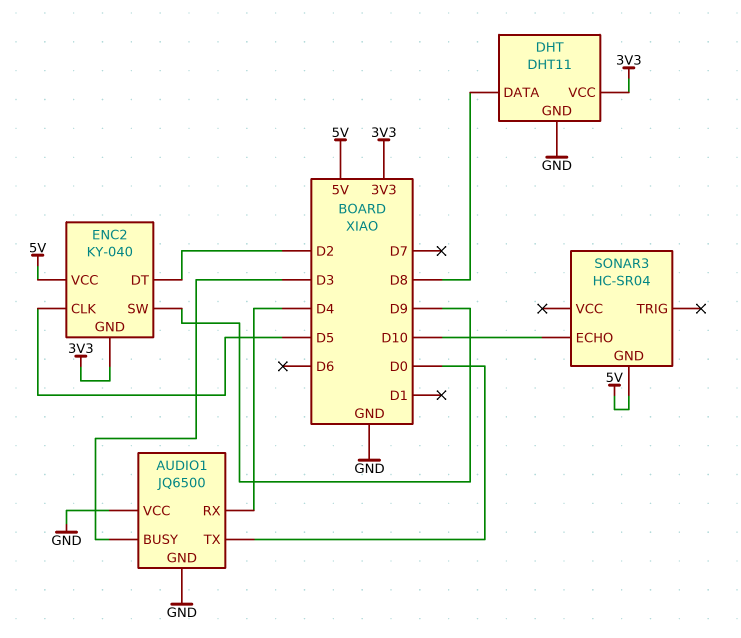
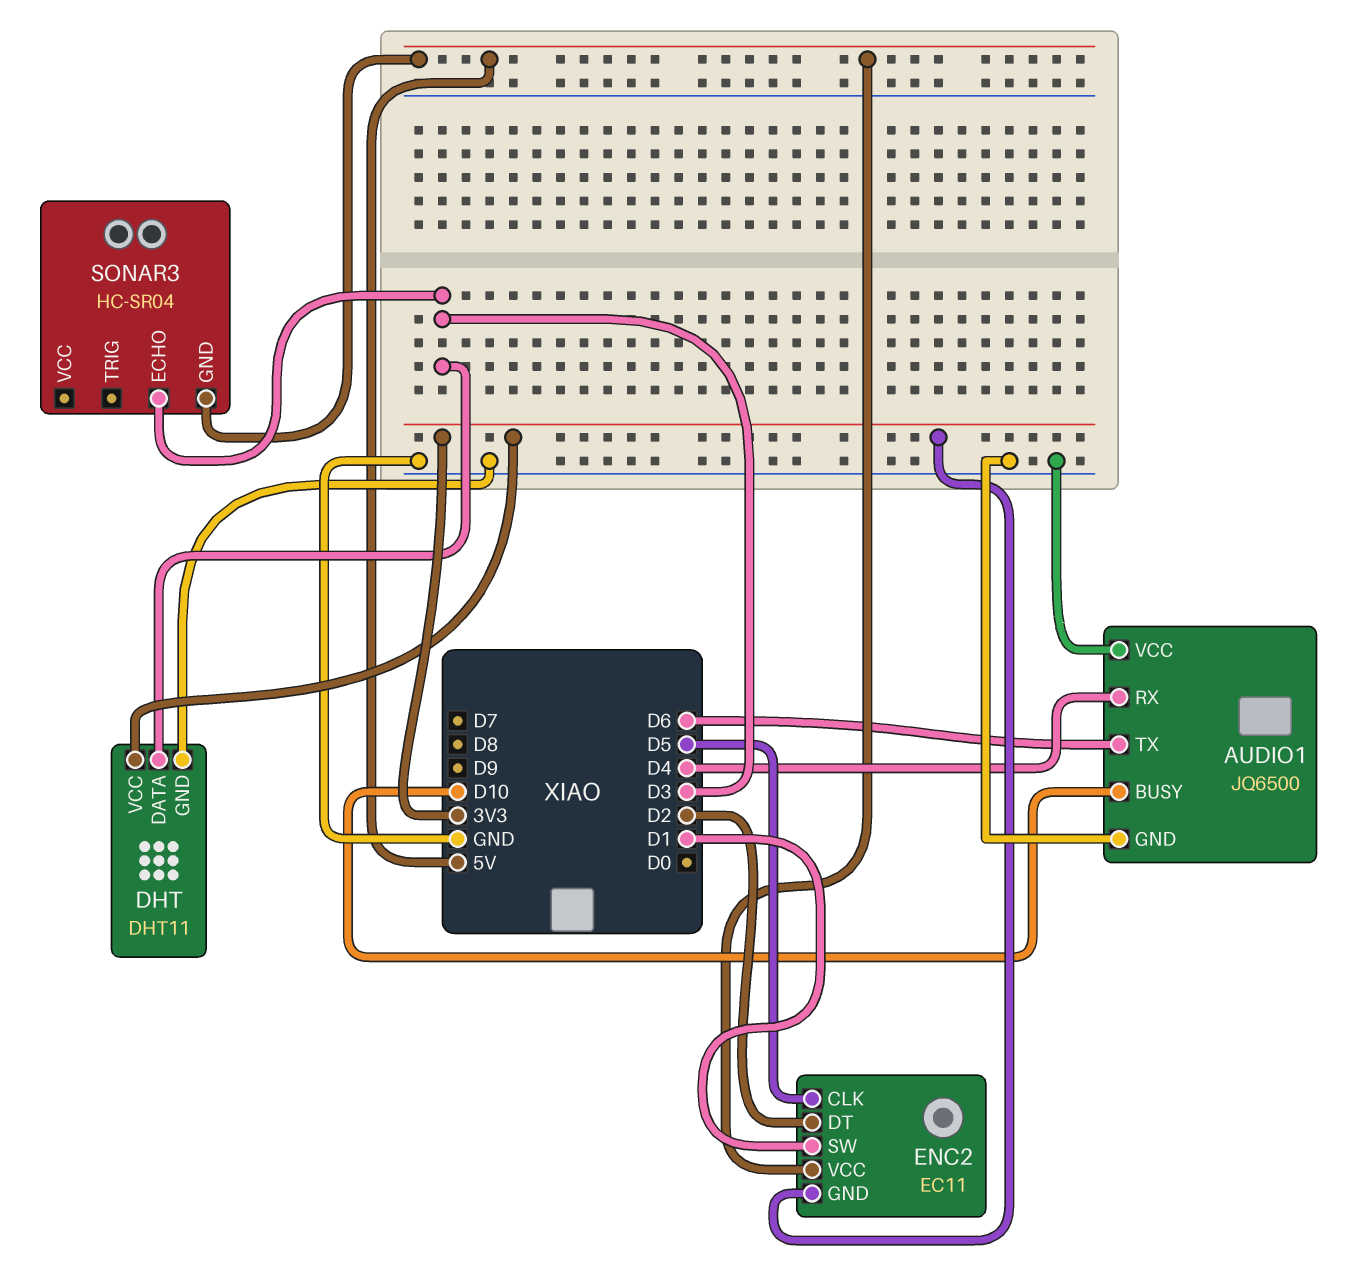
AUDIO1 pin BUSY: D3 -> D10
AUDIO1 pin TX: D0 -> D6
DHT pin DATA: D8 -> D3
ENC2: KY-040 -> EC11
ENC2 pin SW: D9 -> D1
SONAR3 pin ECHO: D10 -> D3

